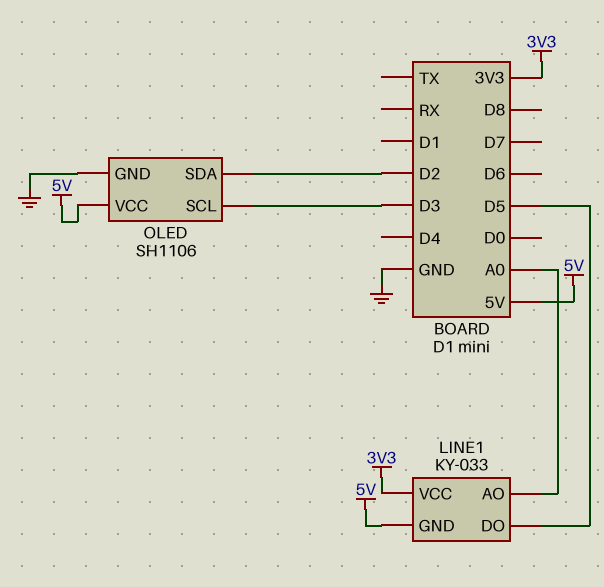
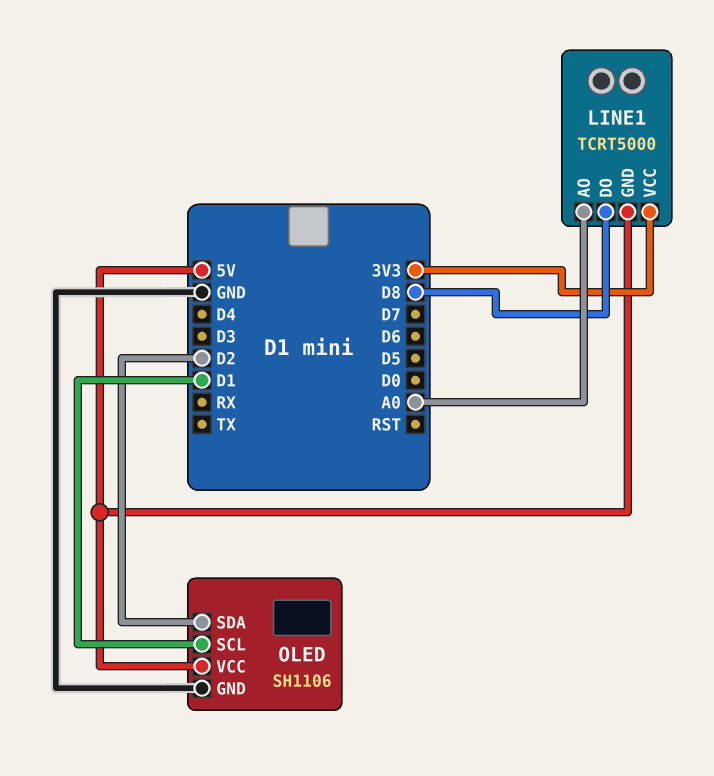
LINE1: KY-033 -> TCRT5000
LINE1 pin DO: D5 -> D8
OLED pin SCL: D3 -> D1

